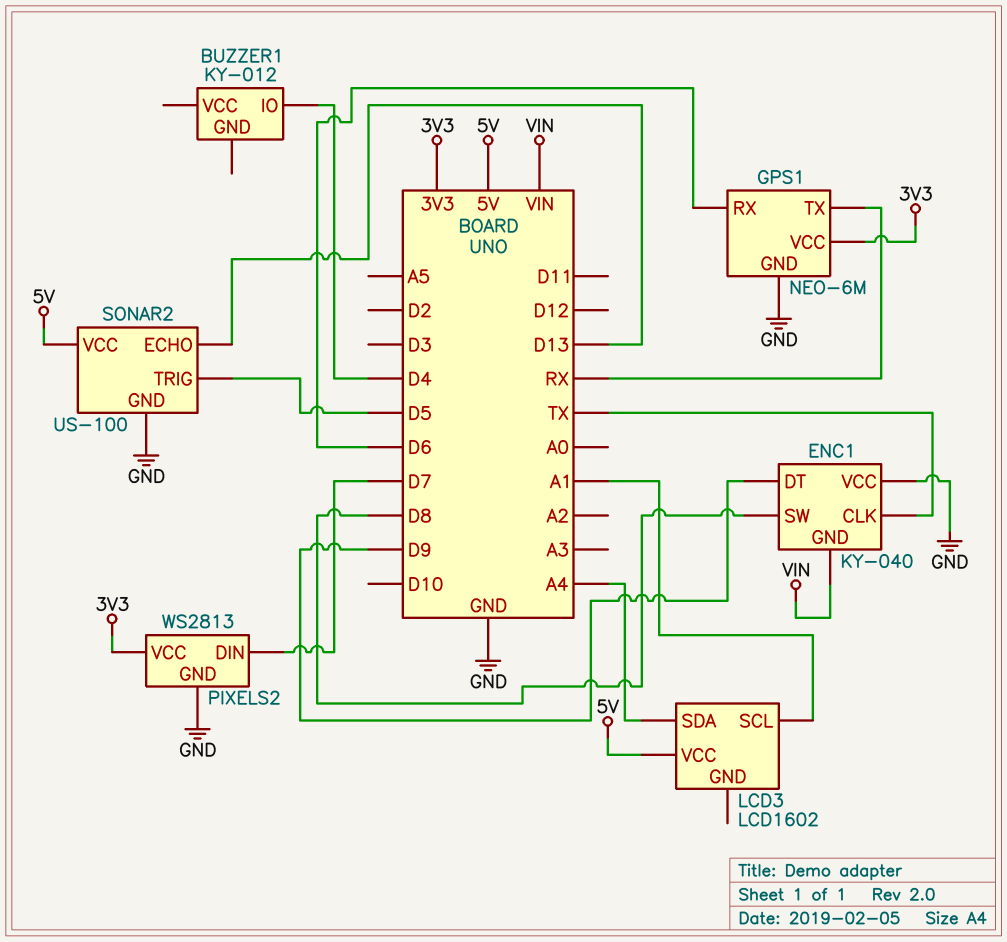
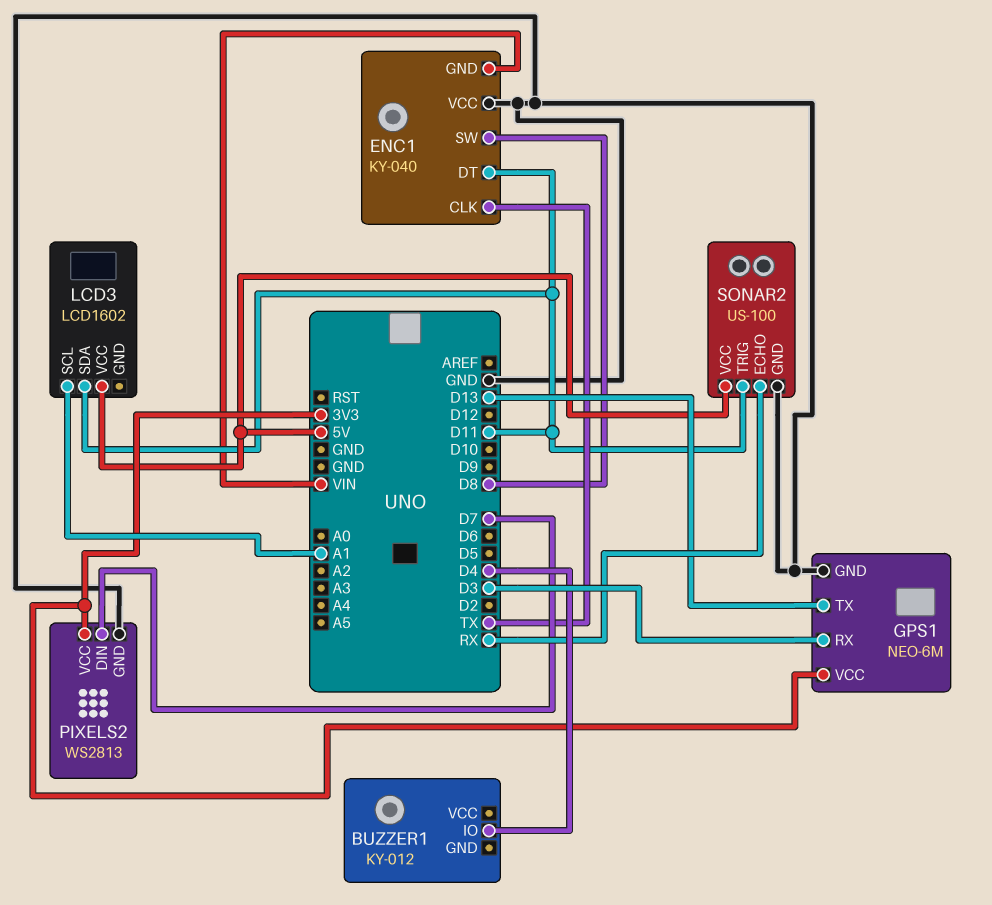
ENC1 pin DT: D9 -> D11
GPS1 pin RX: D6 -> D3
GPS1 pin TX: RX -> D13
LCD3 pin SDA: A4 -> D11
SONAR2 pin ECHO: D13 -> RX
SONAR2 pin TRIG: D5 -> D11

